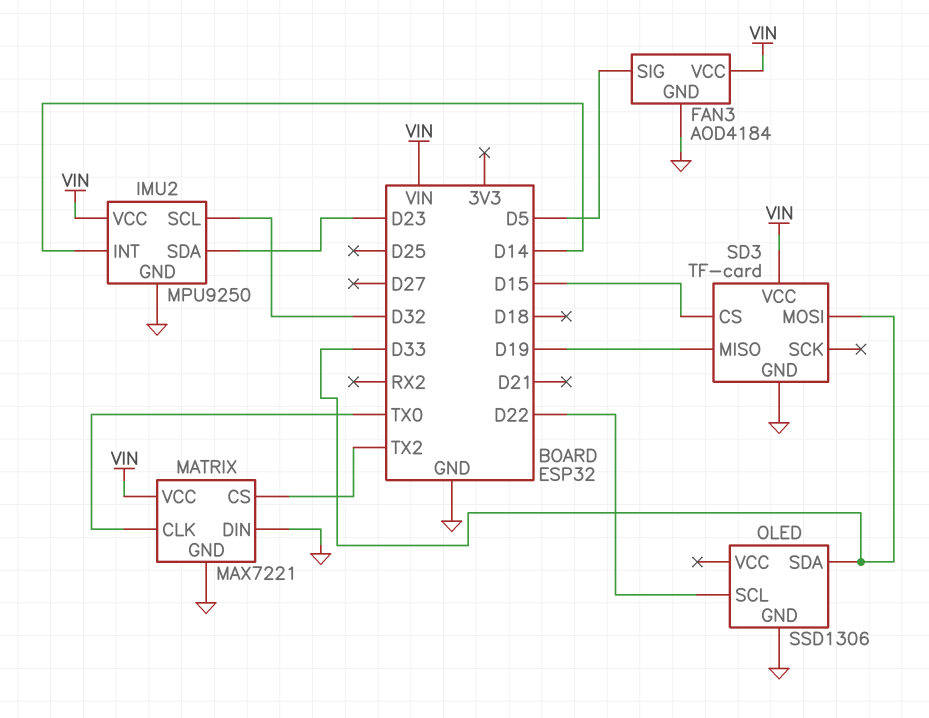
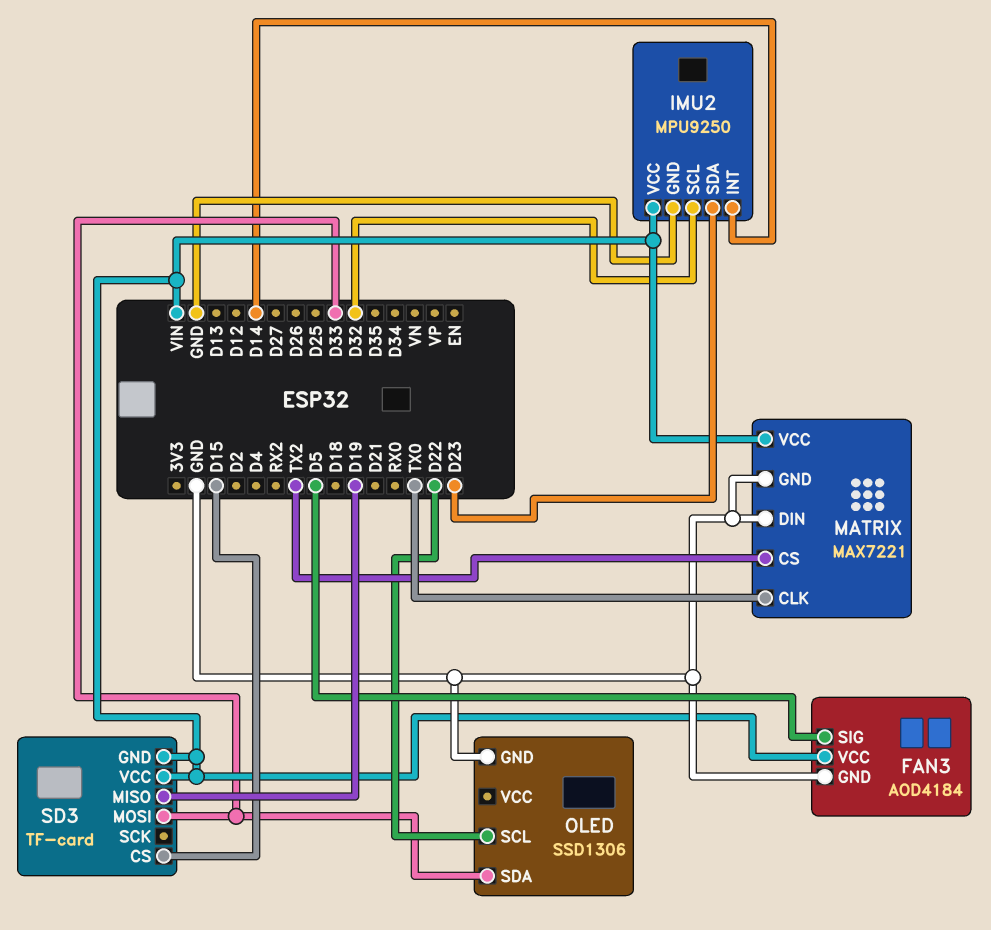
SD3 pin GND: GND -> VIN

